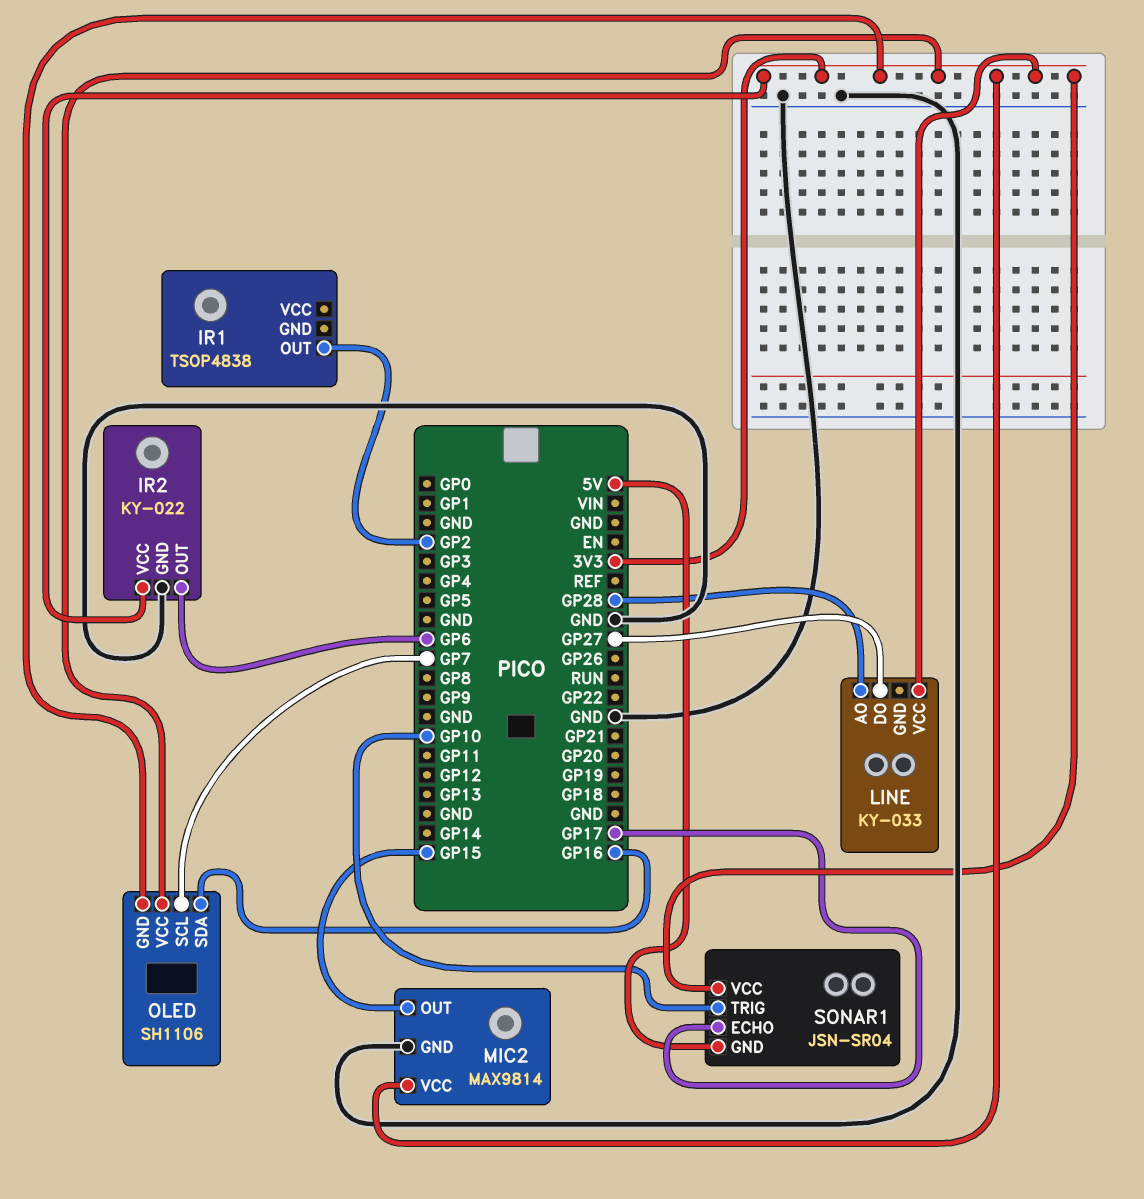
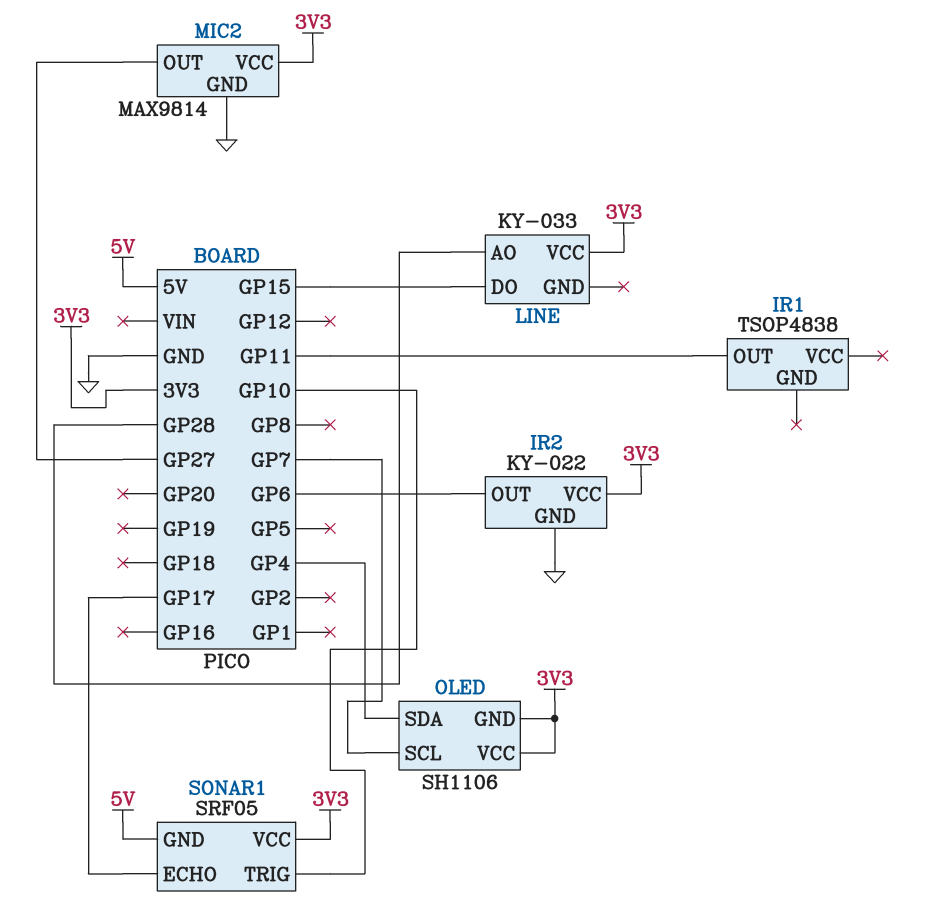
IR1 pin OUT: GP2 -> GP11
LINE pin DO: GP27 -> GP15
MIC2 pin OUT: GP15 -> GP27
OLED pin SDA: GP16 -> GP4
SONAR1: JSN-SR04 -> SRF05

